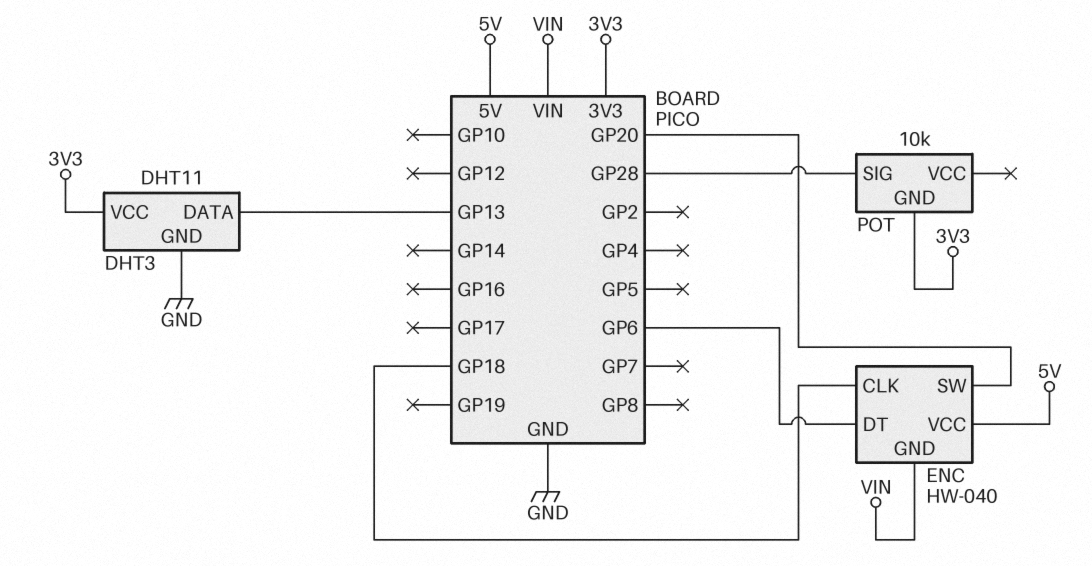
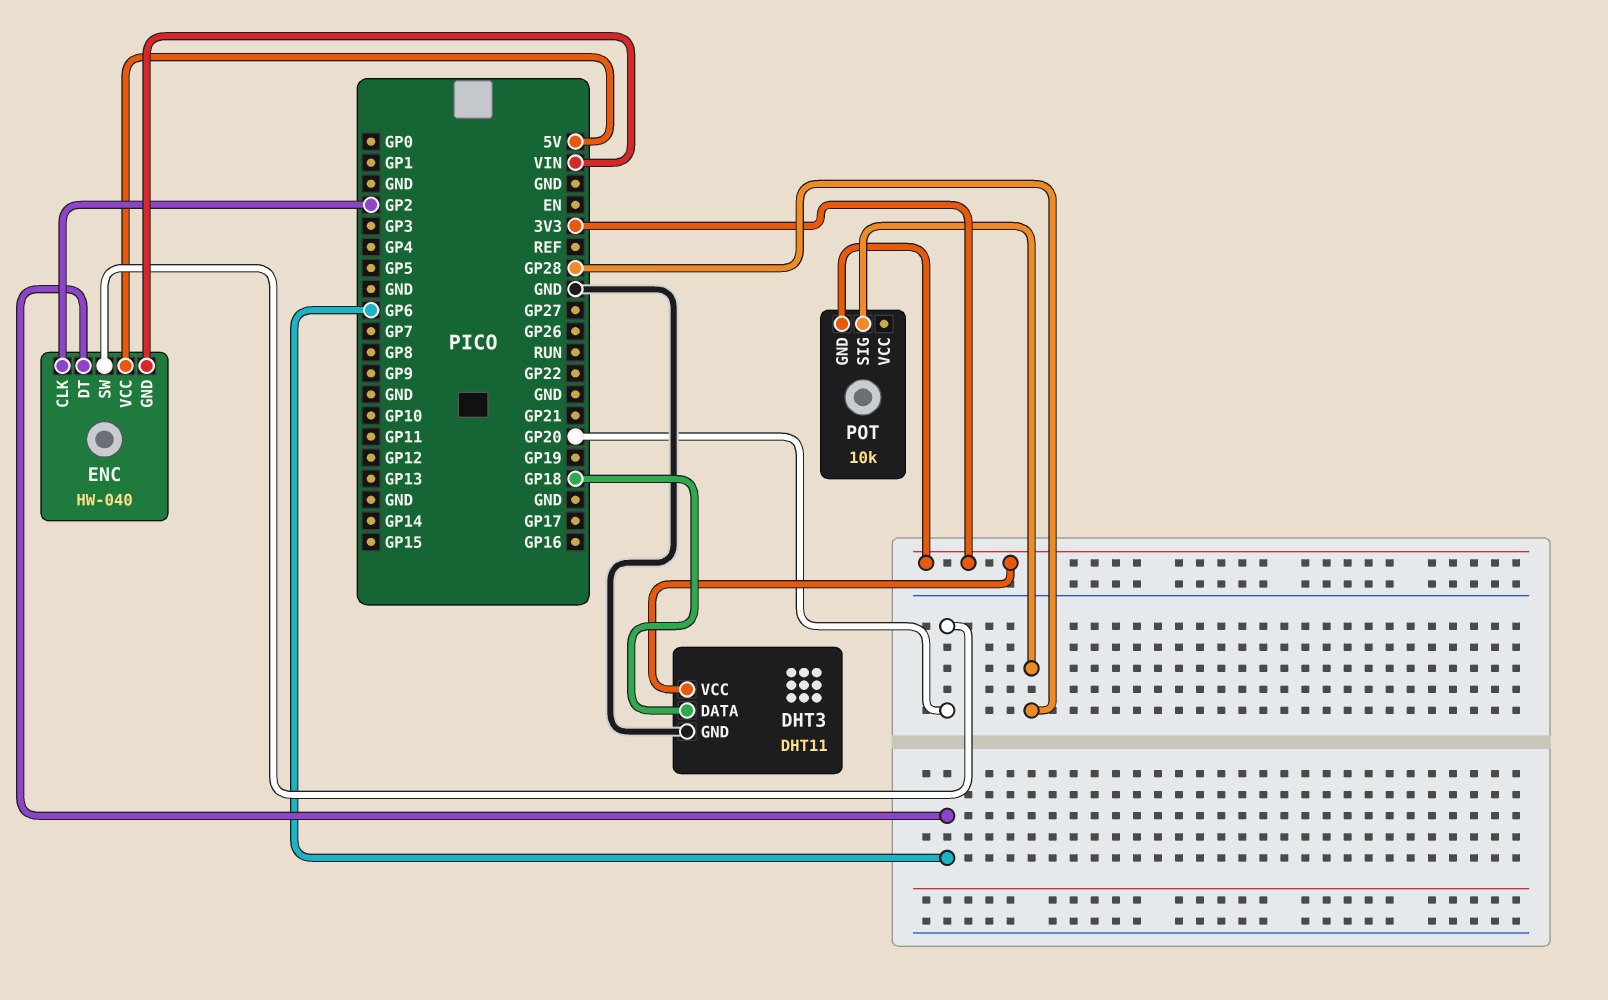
DHT3 pin DATA: GP13 -> GP18
ENC pin CLK: GP18 -> GP2

